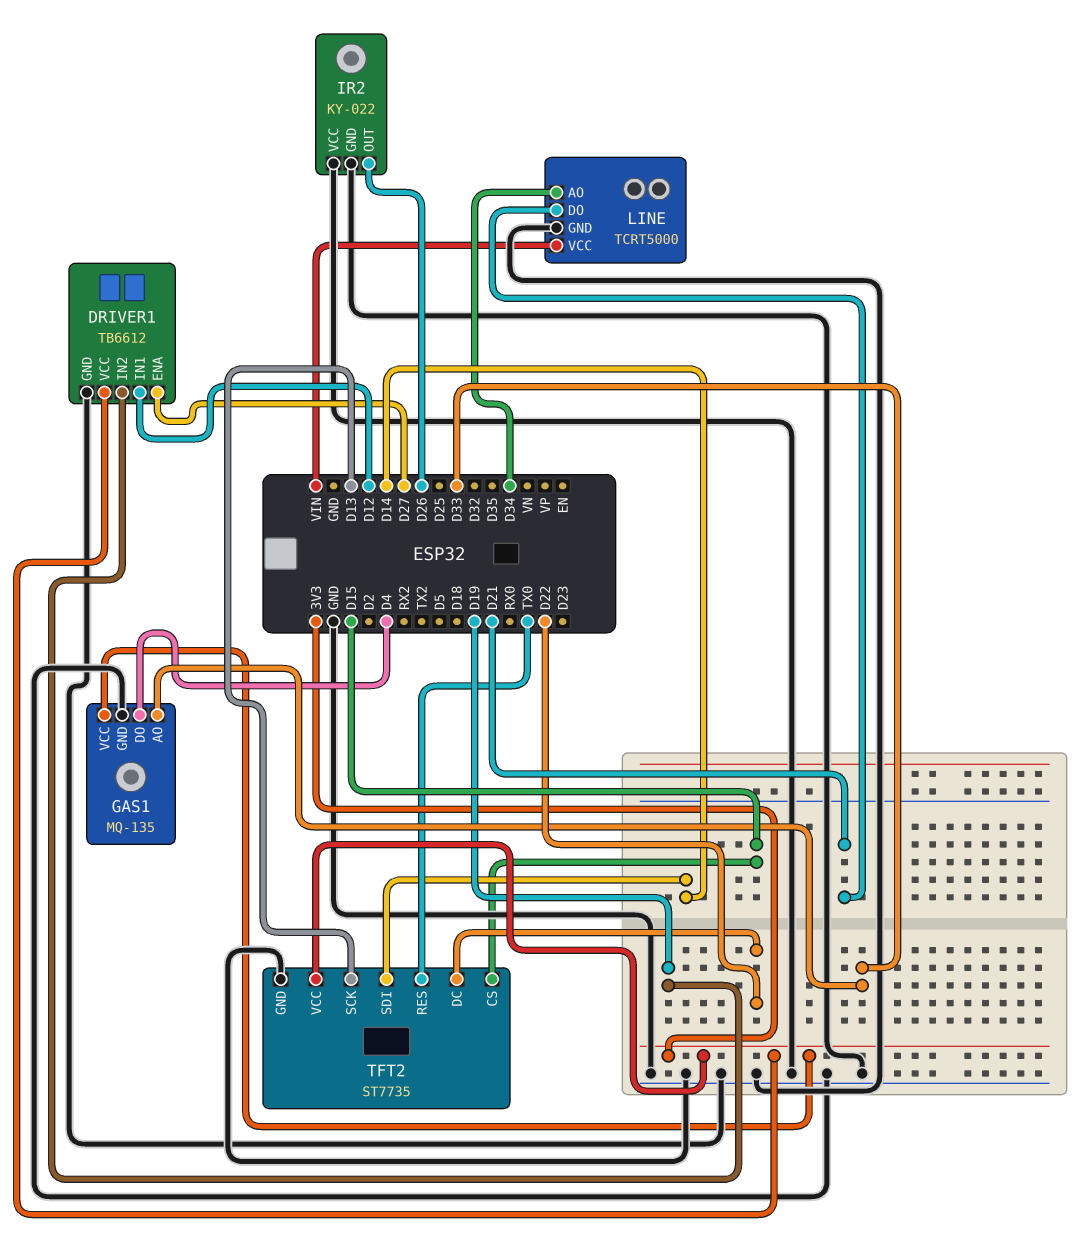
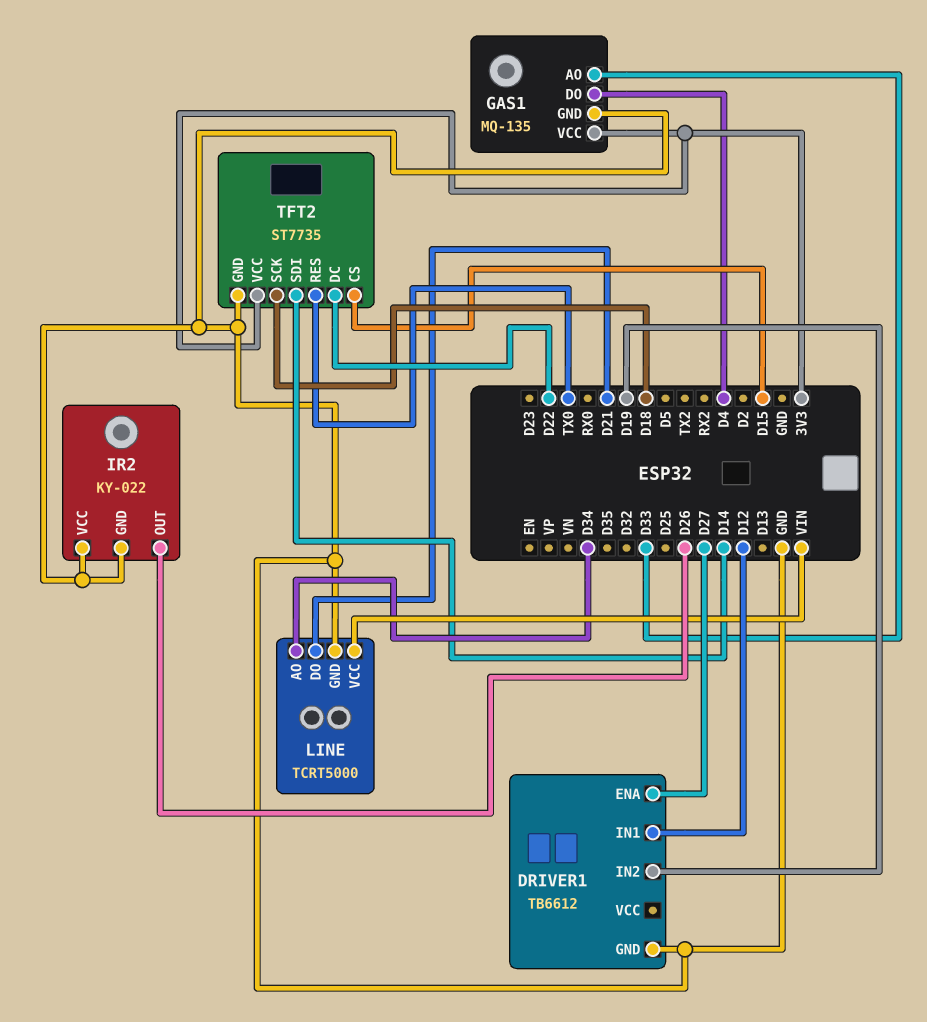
DRIVER1 pin VCC: 3V3 -> none
TFT2 pin SCK: D13 -> D18

